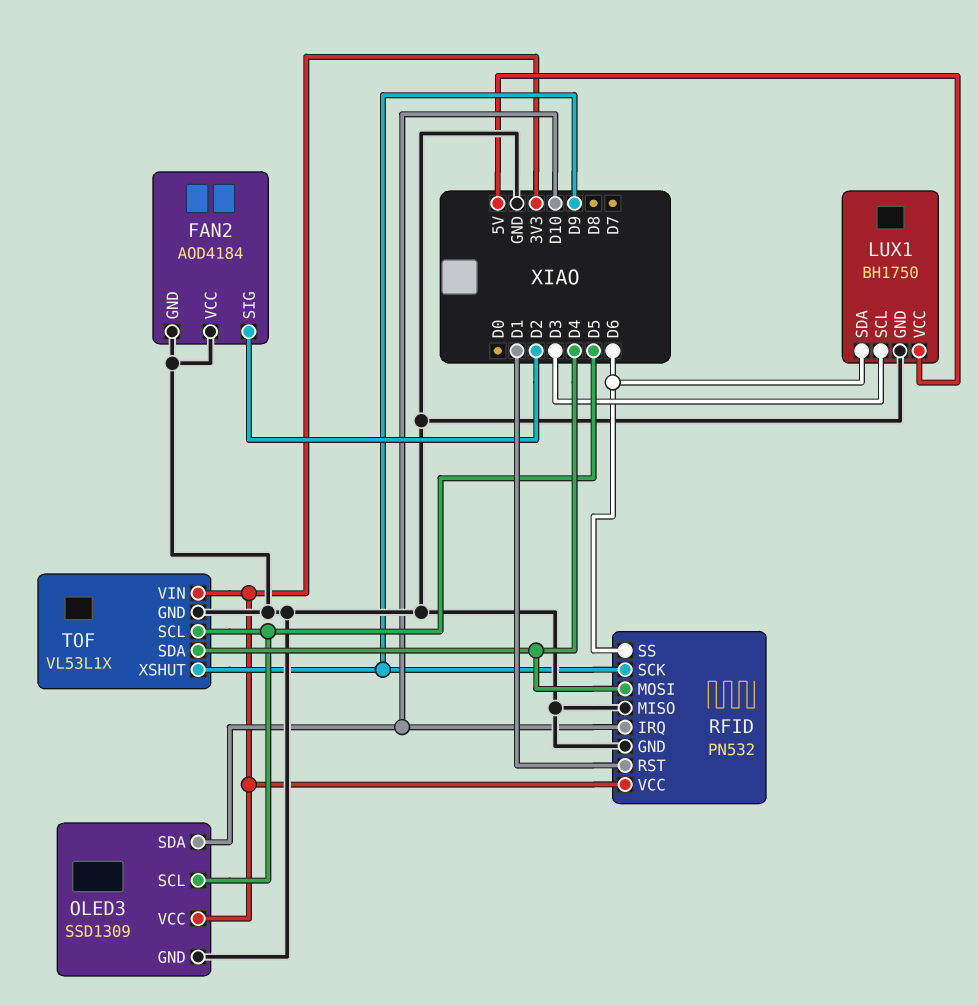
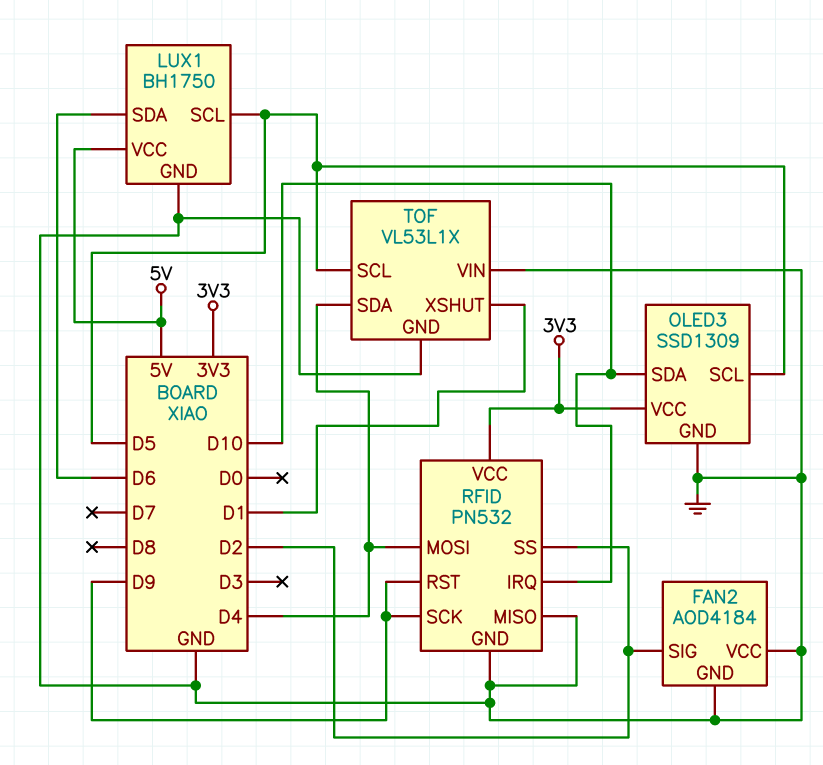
LUX1 pin SCL: D3 -> D5
RFID pin RST: D1 -> D9
RFID pin SS: D6 -> D2
TOF pin VIN: 3V3 -> GND
TOF pin XSHUT: D9 -> D1

